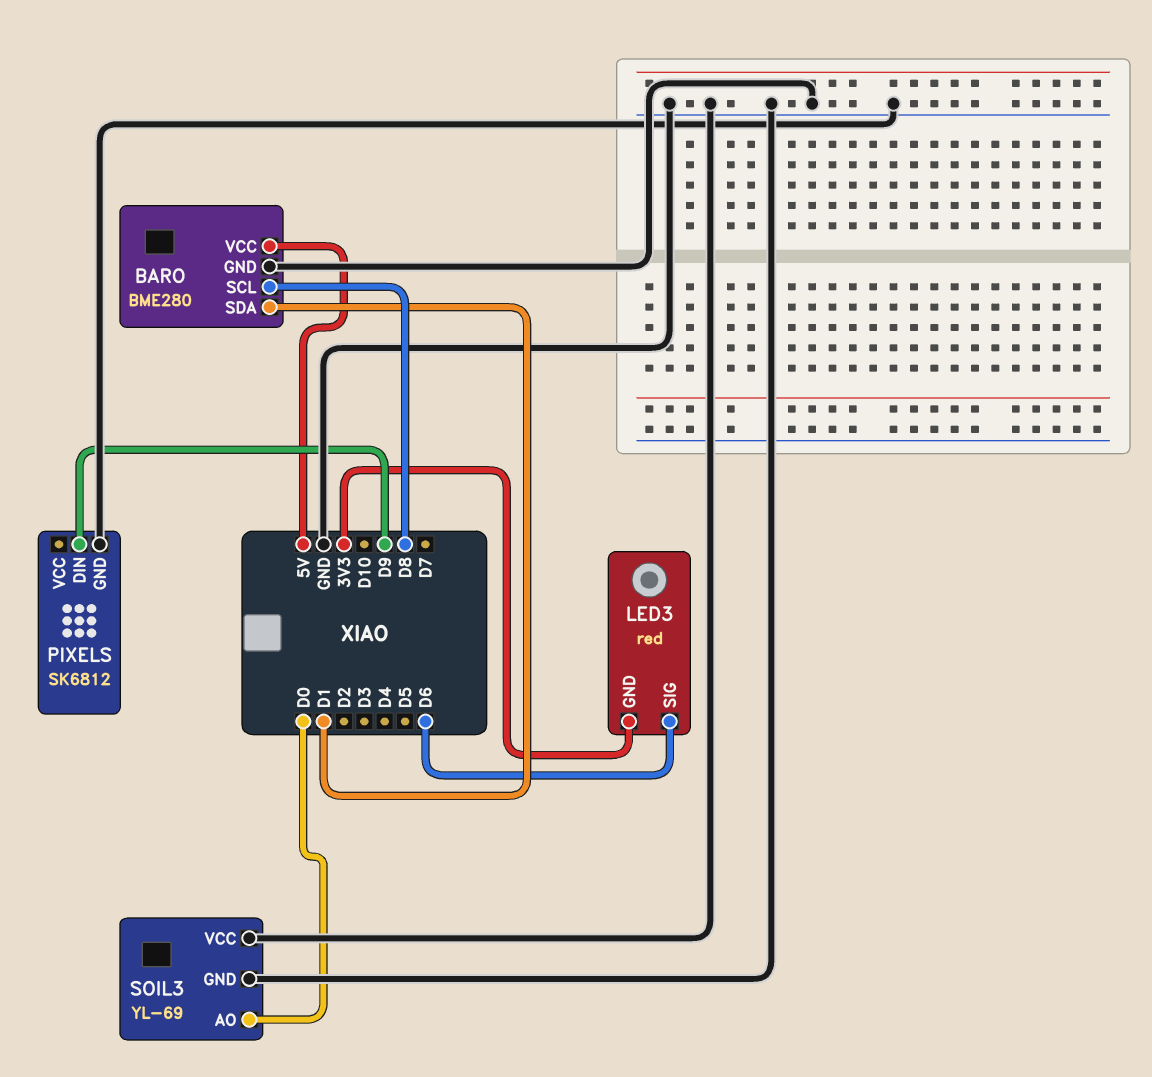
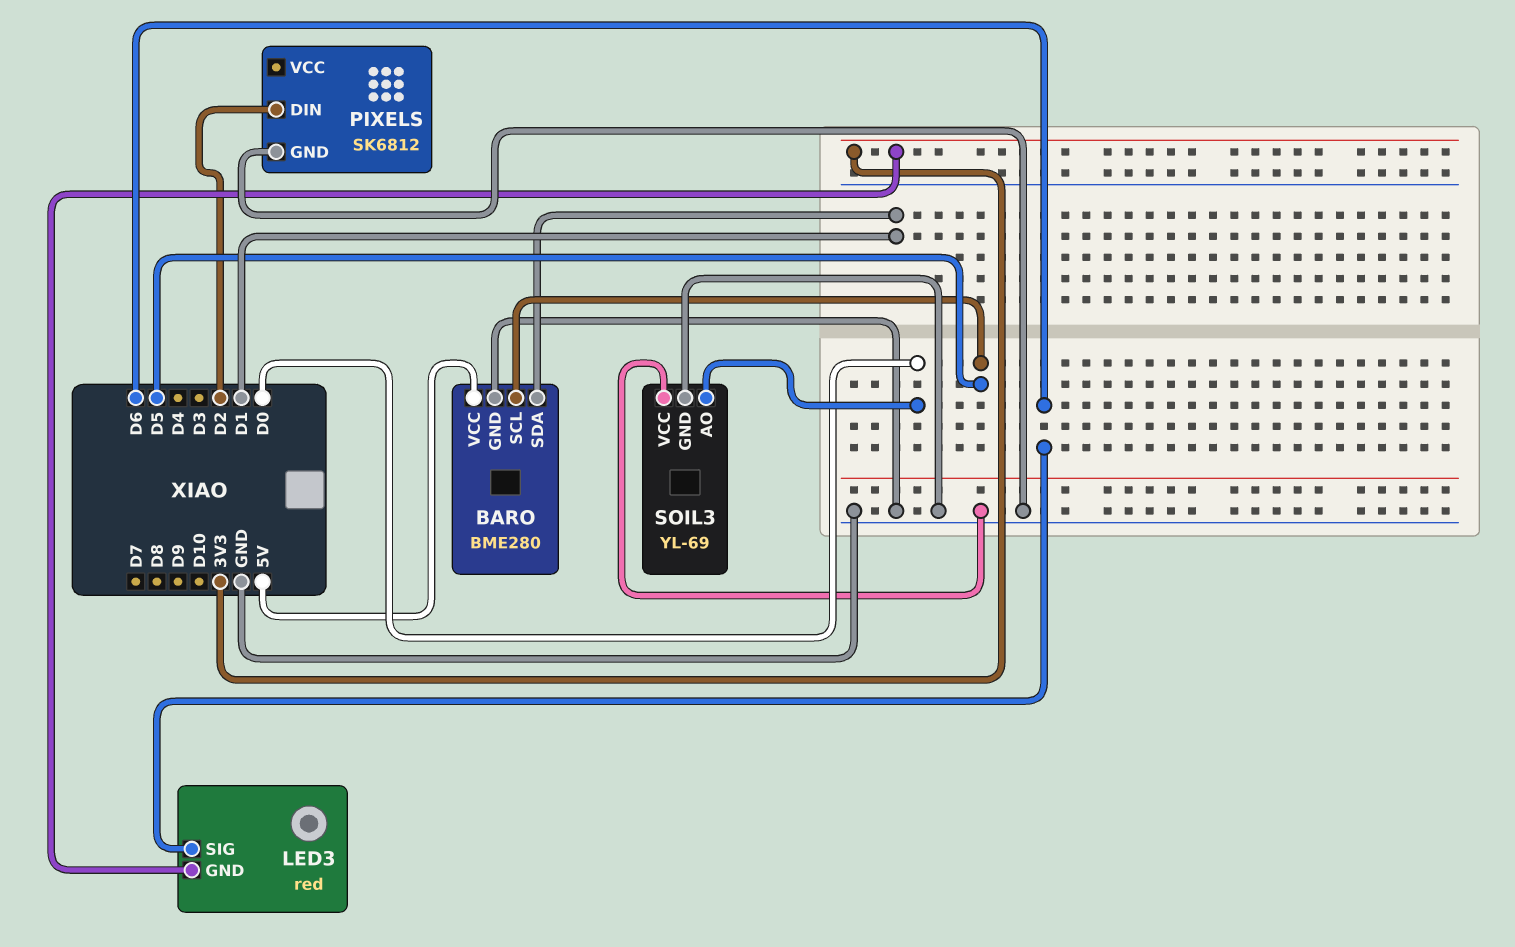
BARO pin SCL: D8 -> D5
PIXELS pin DIN: D9 -> D2

